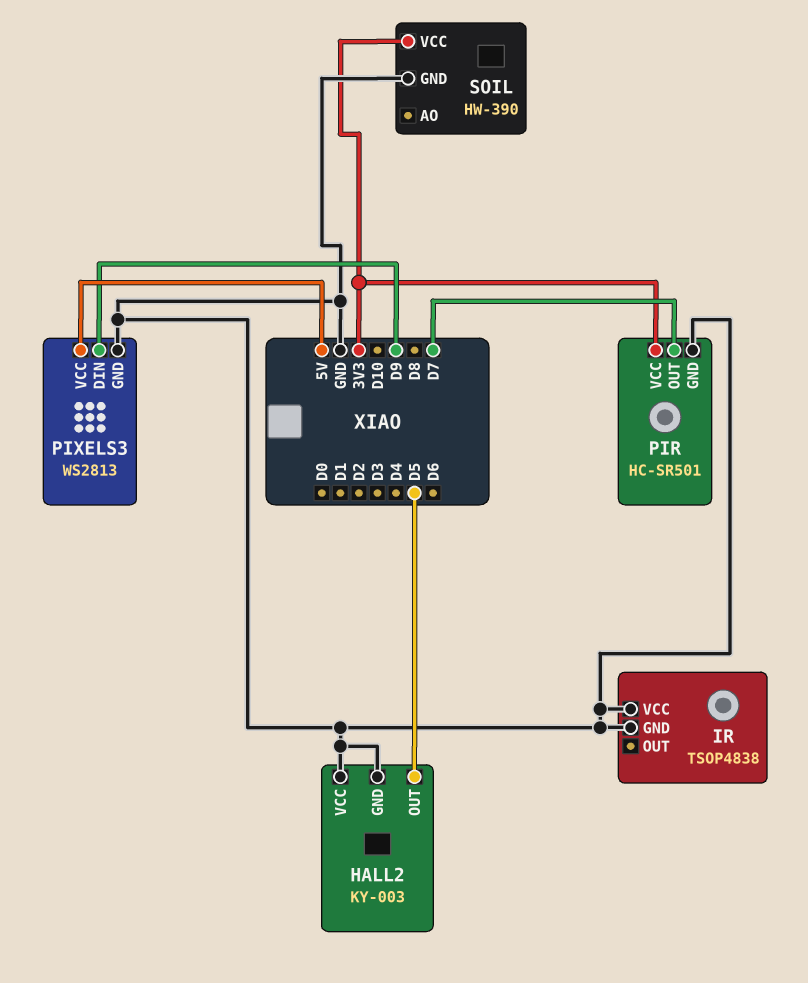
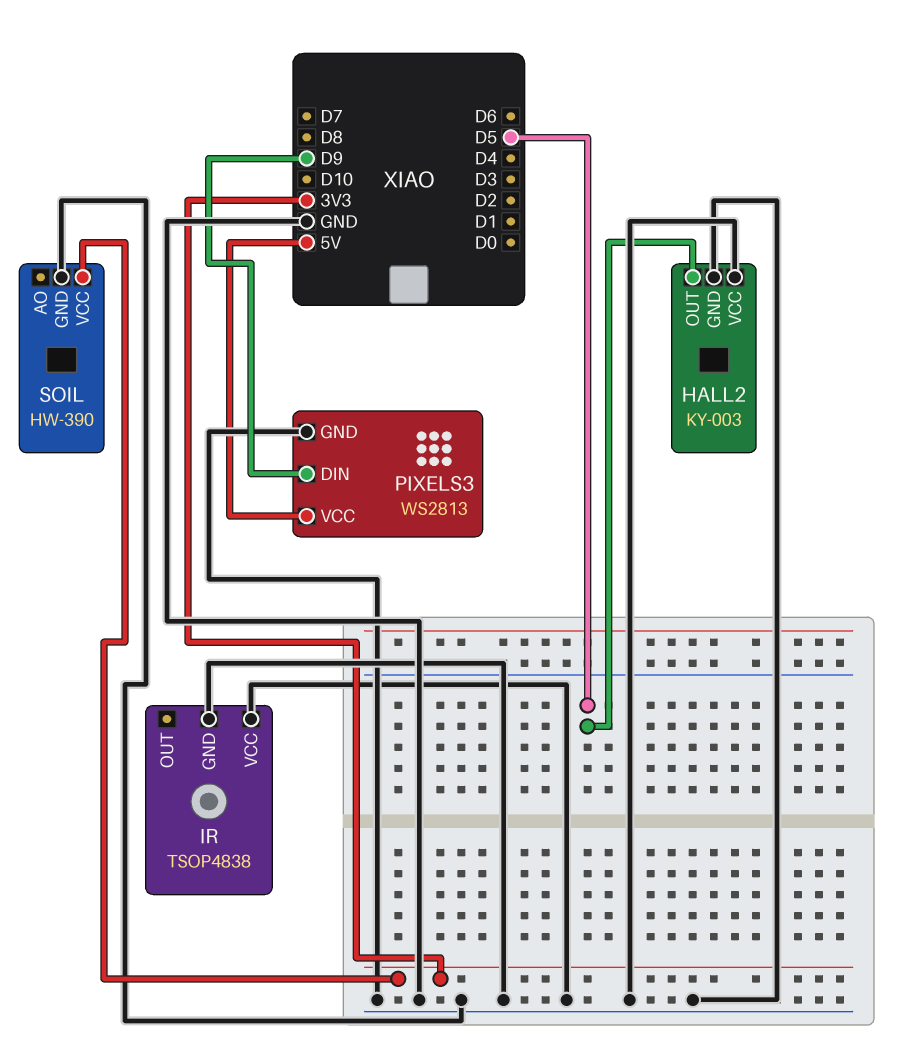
PIR: HC-SR501 -> none
PIR pin GND: GND -> none
PIR pin OUT: D7 -> none
PIR pin VCC: 3V3 -> none

